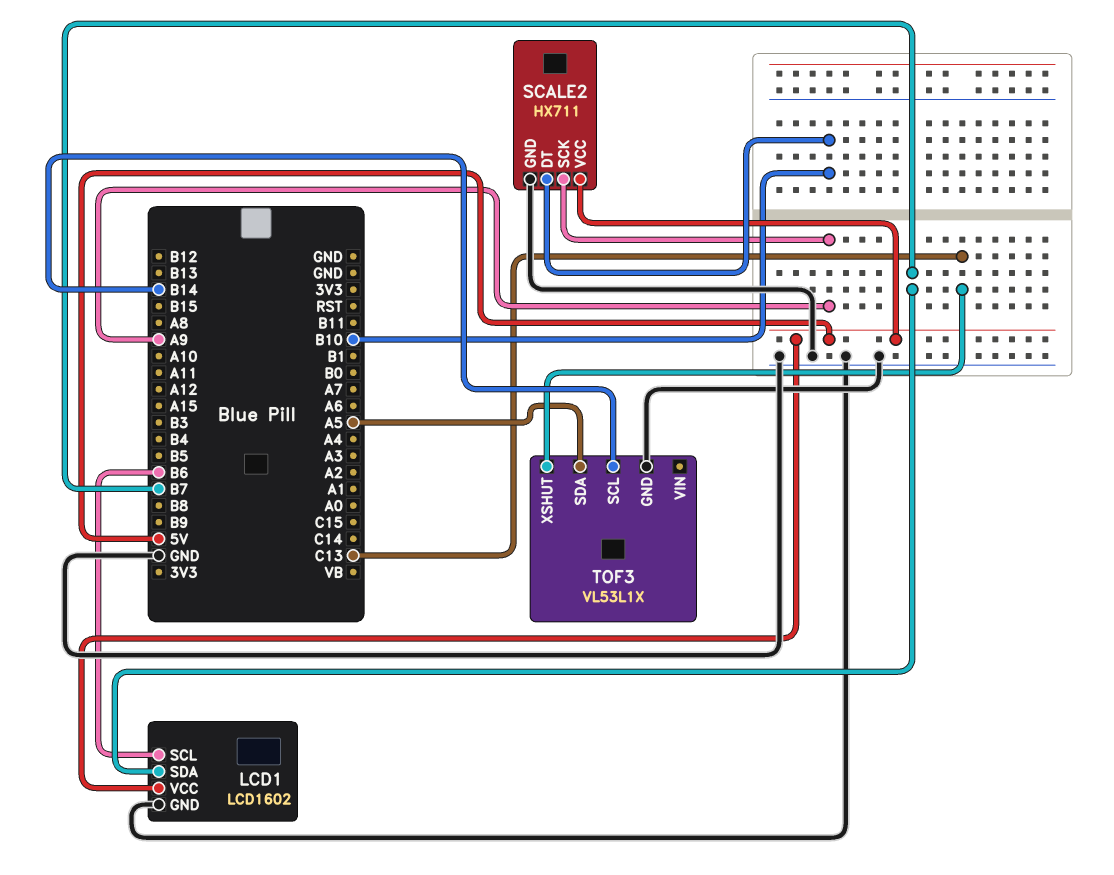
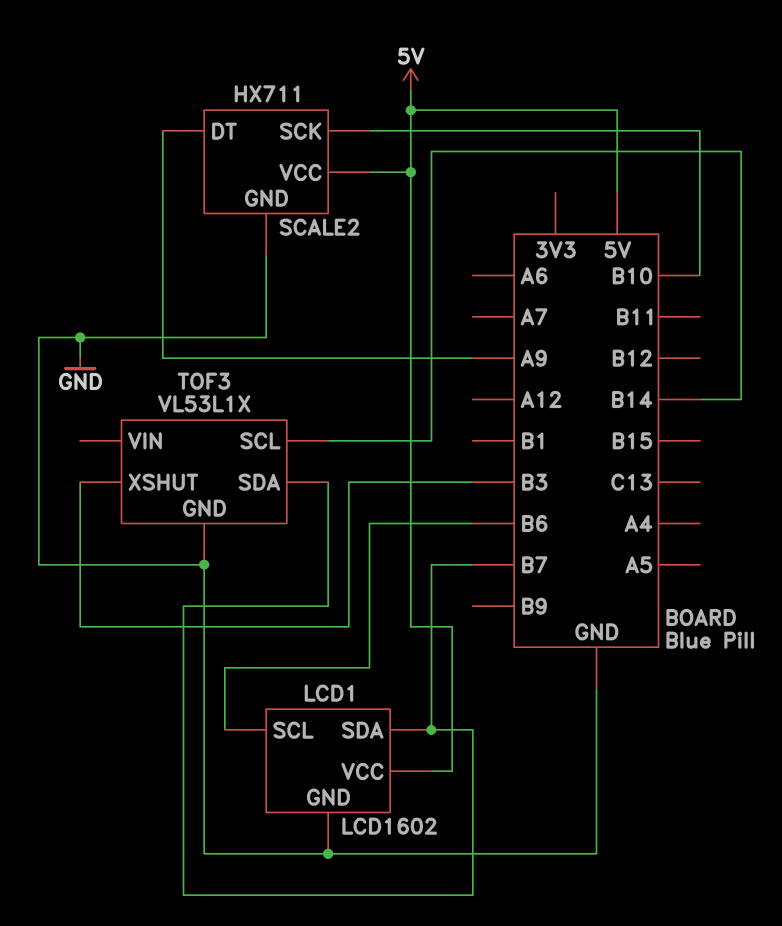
SCALE2 pin DT: B10 -> A9
SCALE2 pin SCK: A9 -> B10
TOF3 pin SDA: A5 -> B7
TOF3 pin XSHUT: C13 -> B3

